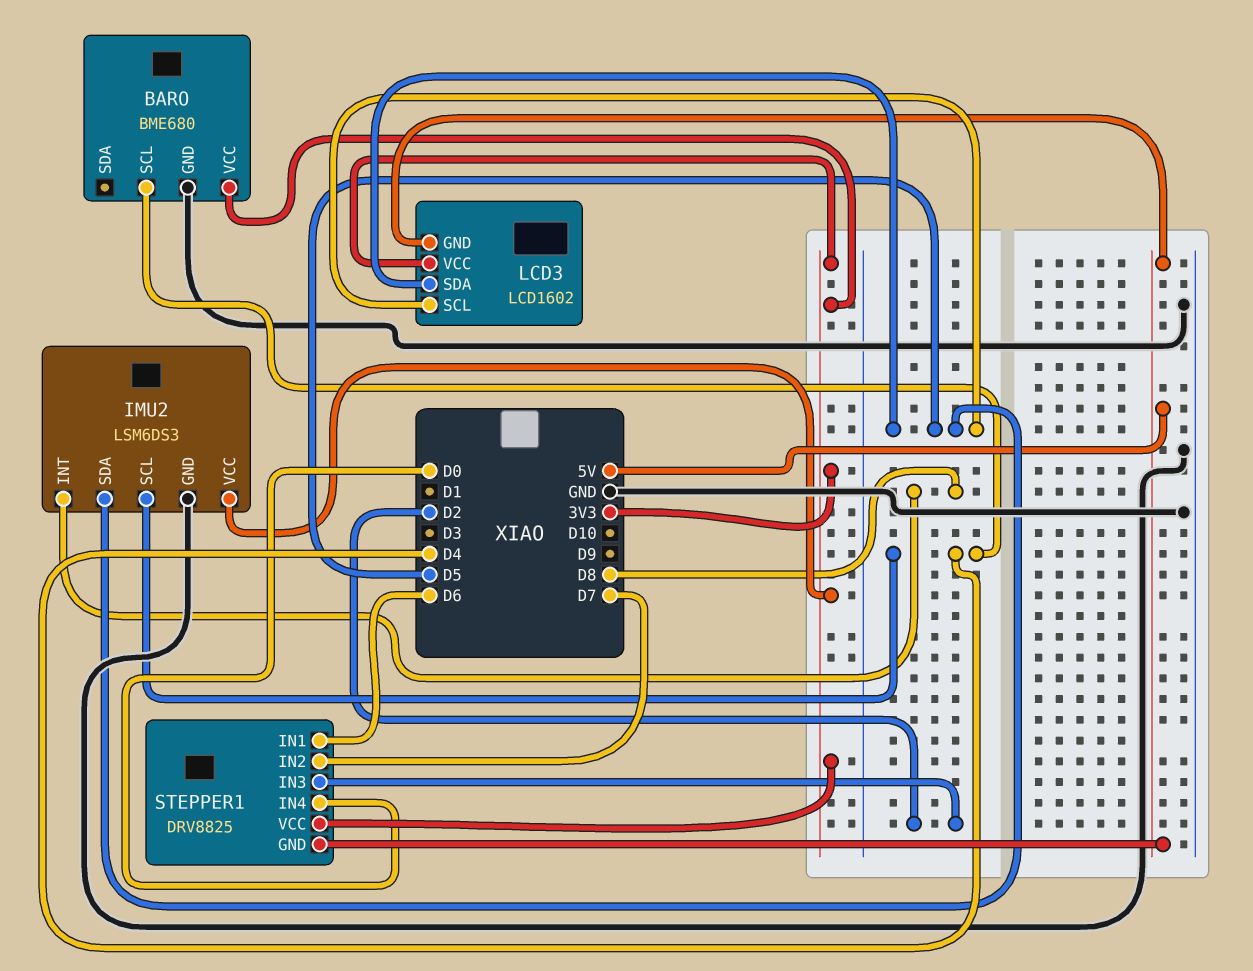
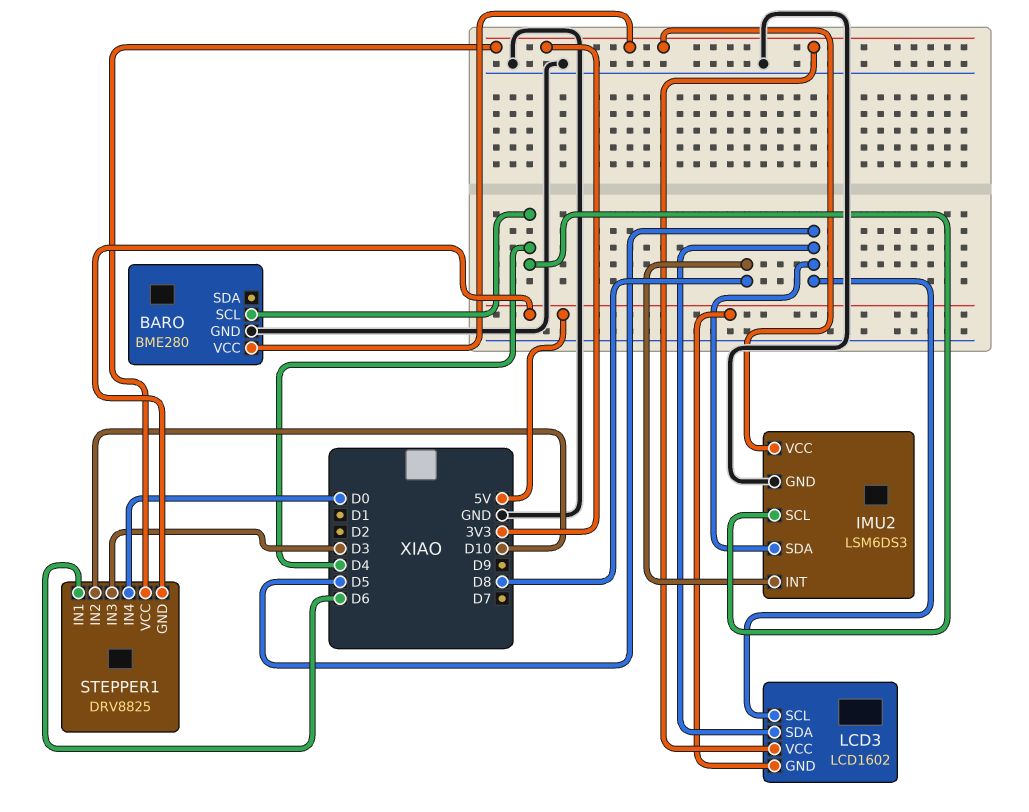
BARO: BME680 -> BME280
STEPPER1 pin IN2: D7 -> D10
STEPPER1 pin IN3: D2 -> D3

